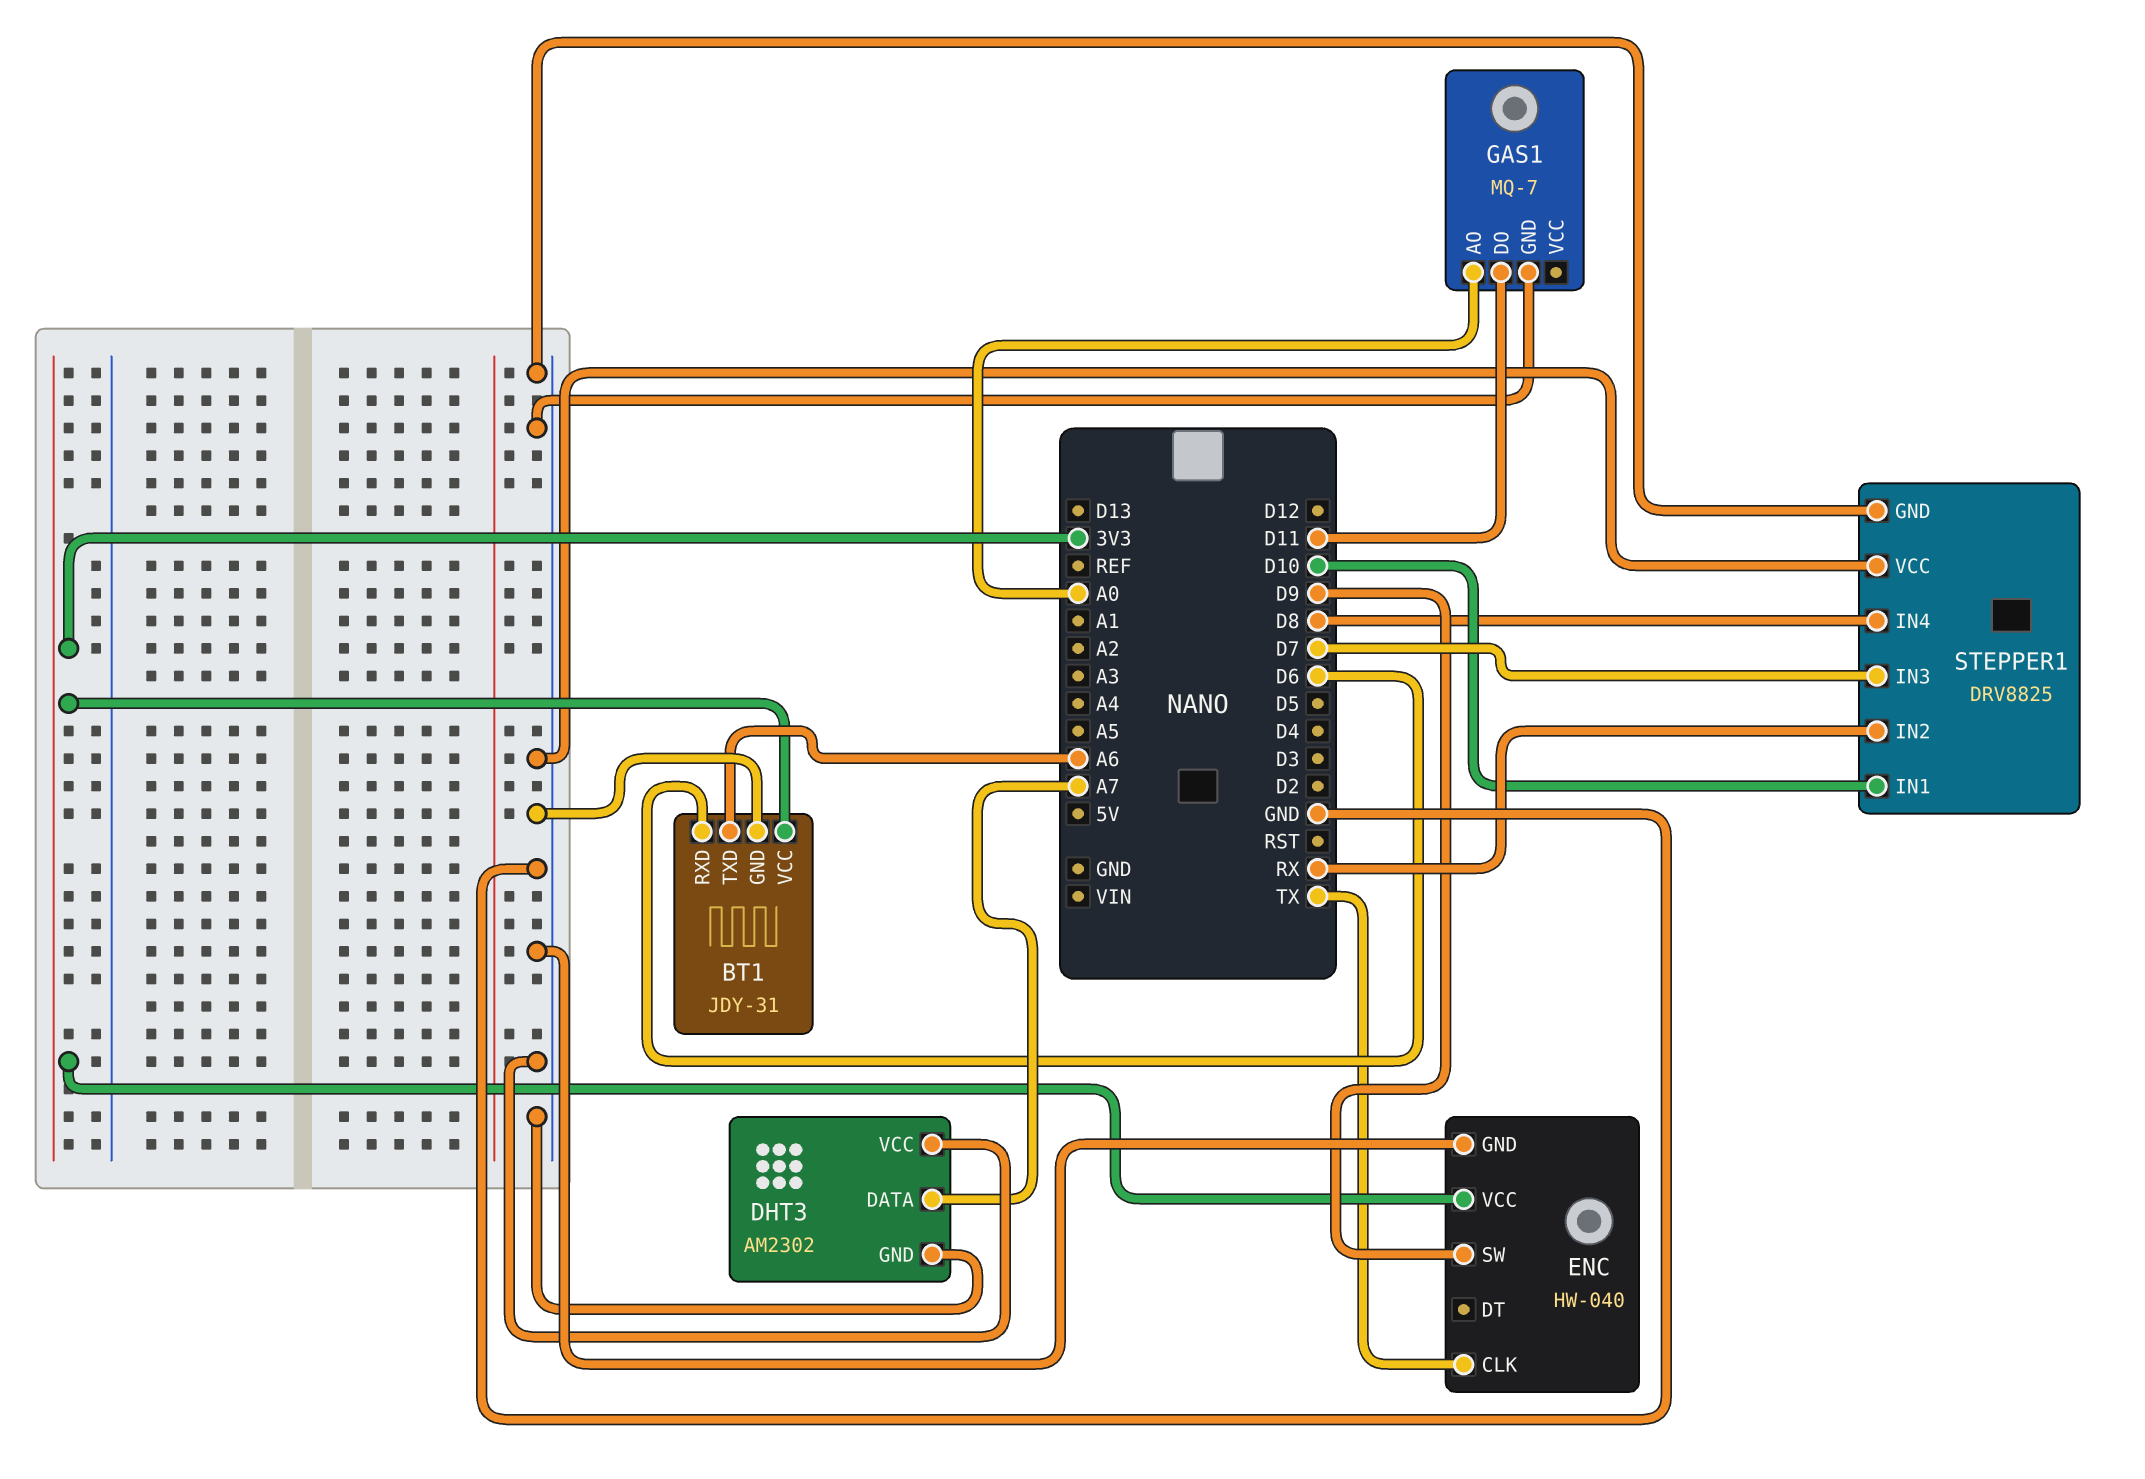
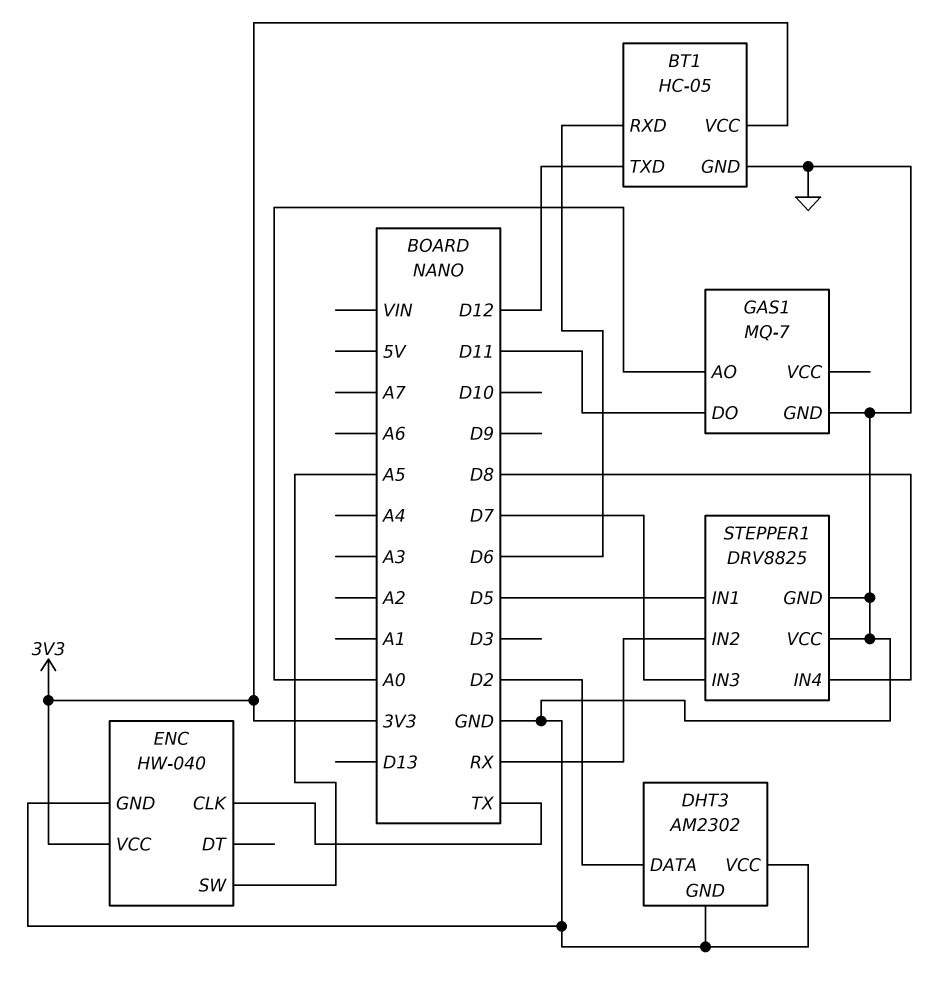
BT1: JDY-31 -> HC-05
BT1 pin TXD: A6 -> D12
DHT3 pin DATA: A7 -> D2
ENC pin SW: D9 -> A5
STEPPER1 pin IN1: D10 -> D5

